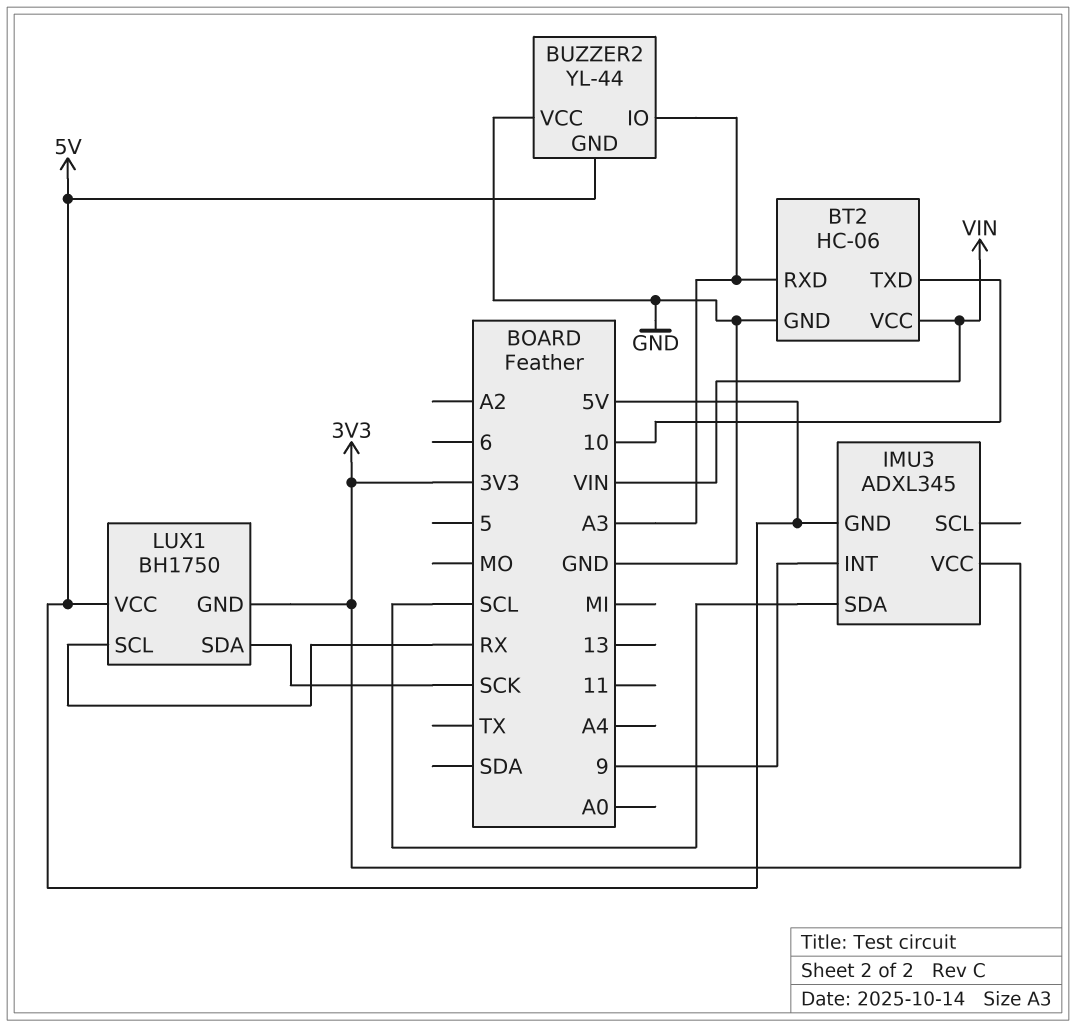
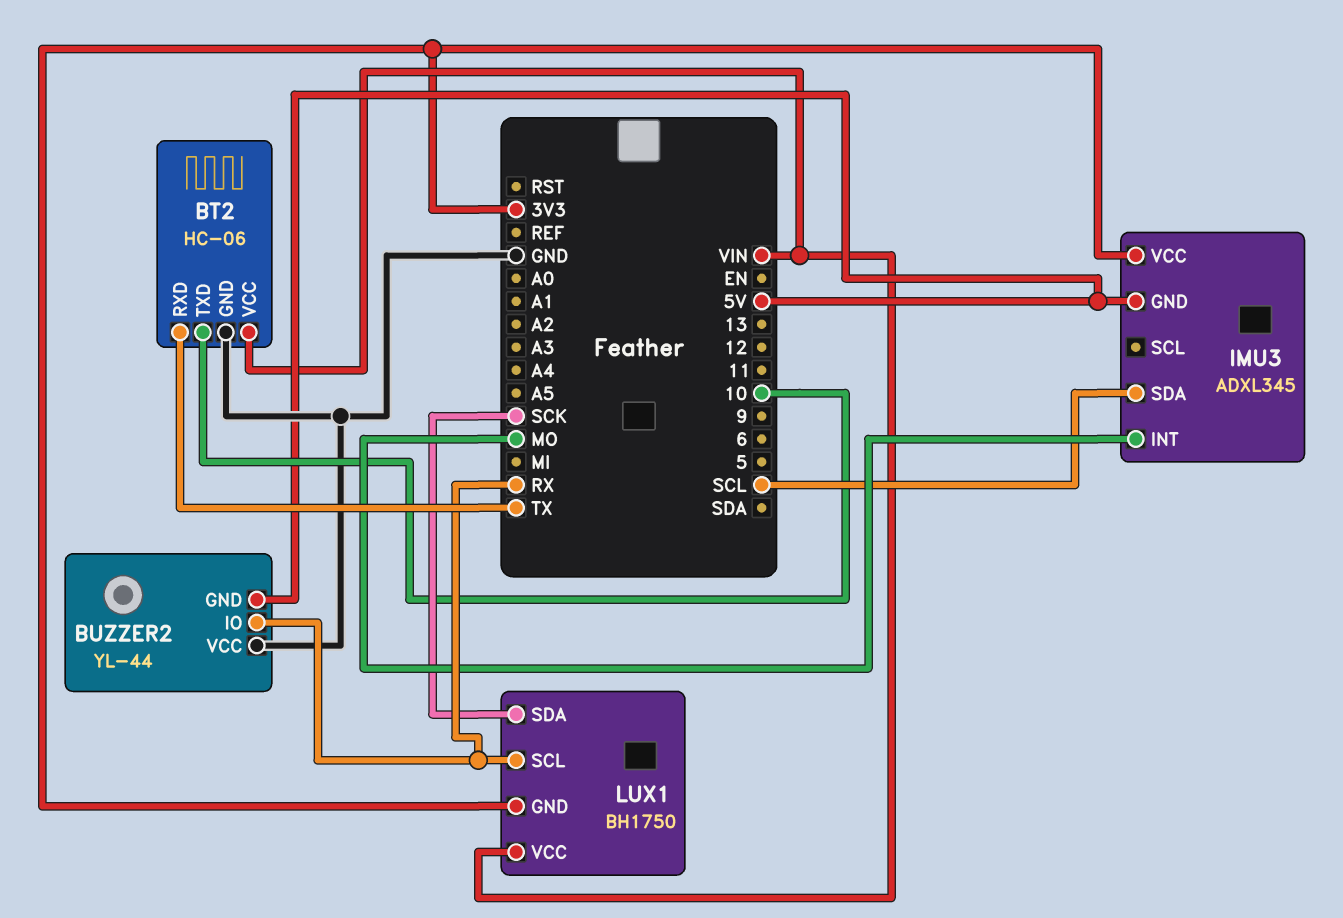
BT2 pin RXD: A3 -> TX
BUZZER2 pin IO: A3 -> RX
IMU3 pin INT: 9 -> MO
LUX1 pin VCC: 5V -> VIN

